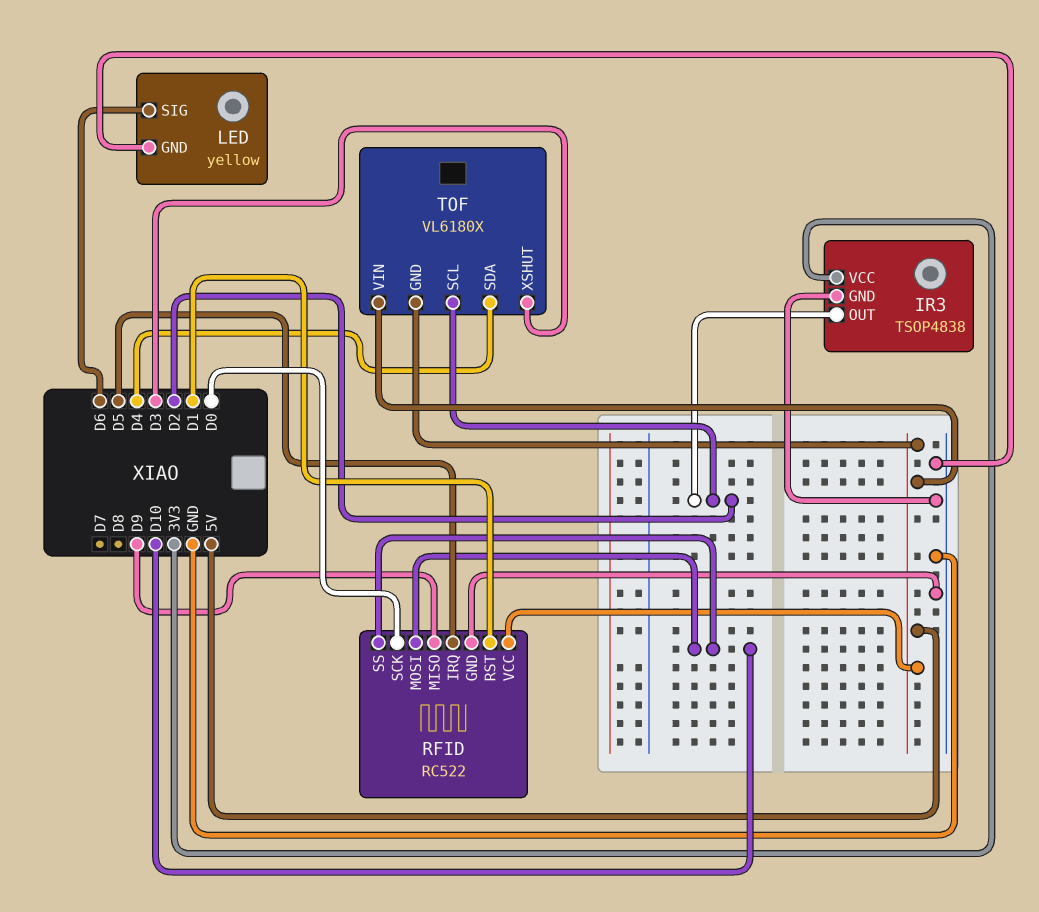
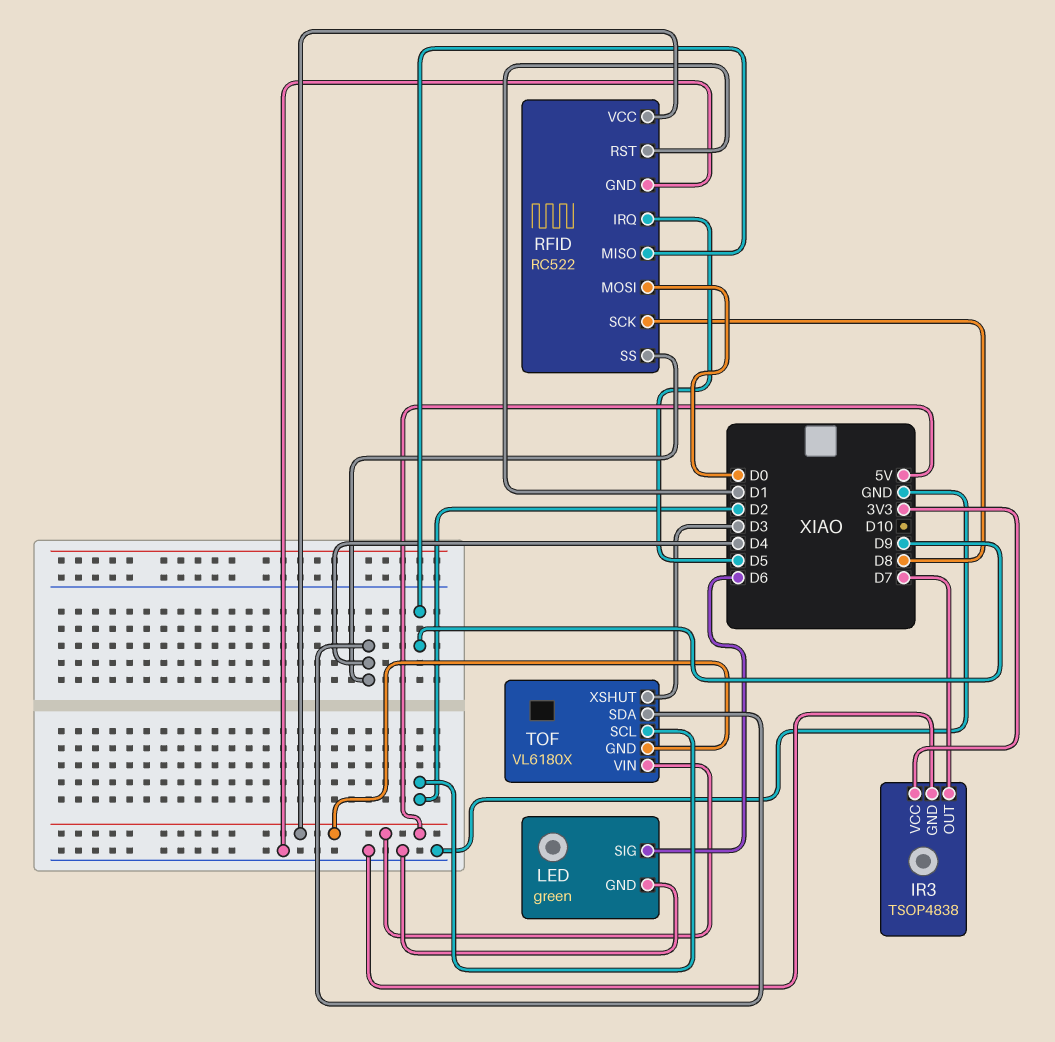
IR3 pin OUT: D2 -> D7
LED: yellow -> green
RFID pin MOSI: D10 -> D0
RFID pin SCK: D0 -> D8
RFID pin SS: D10 -> D4

